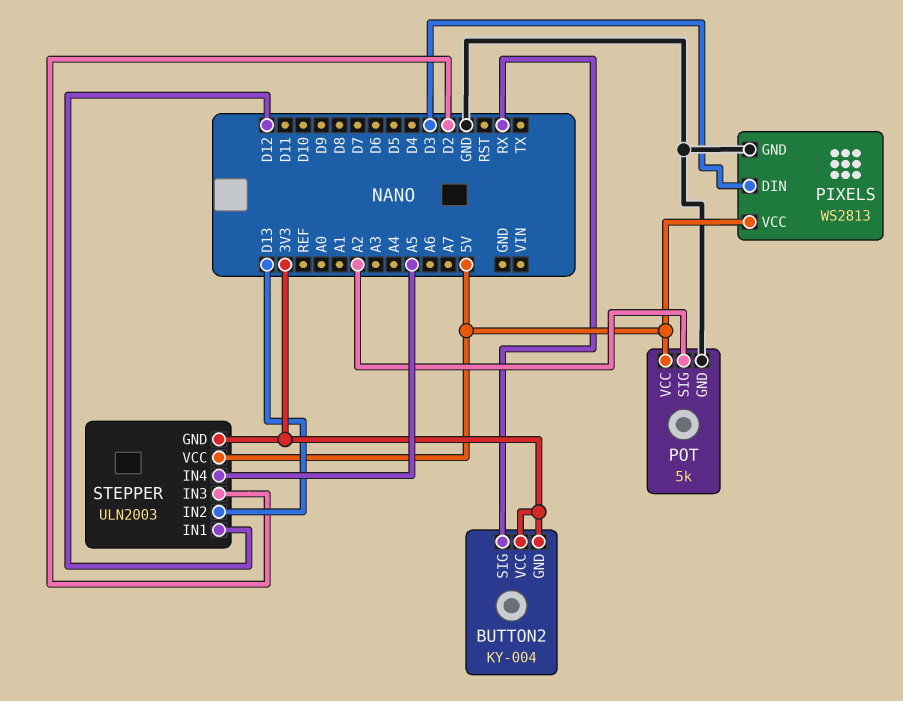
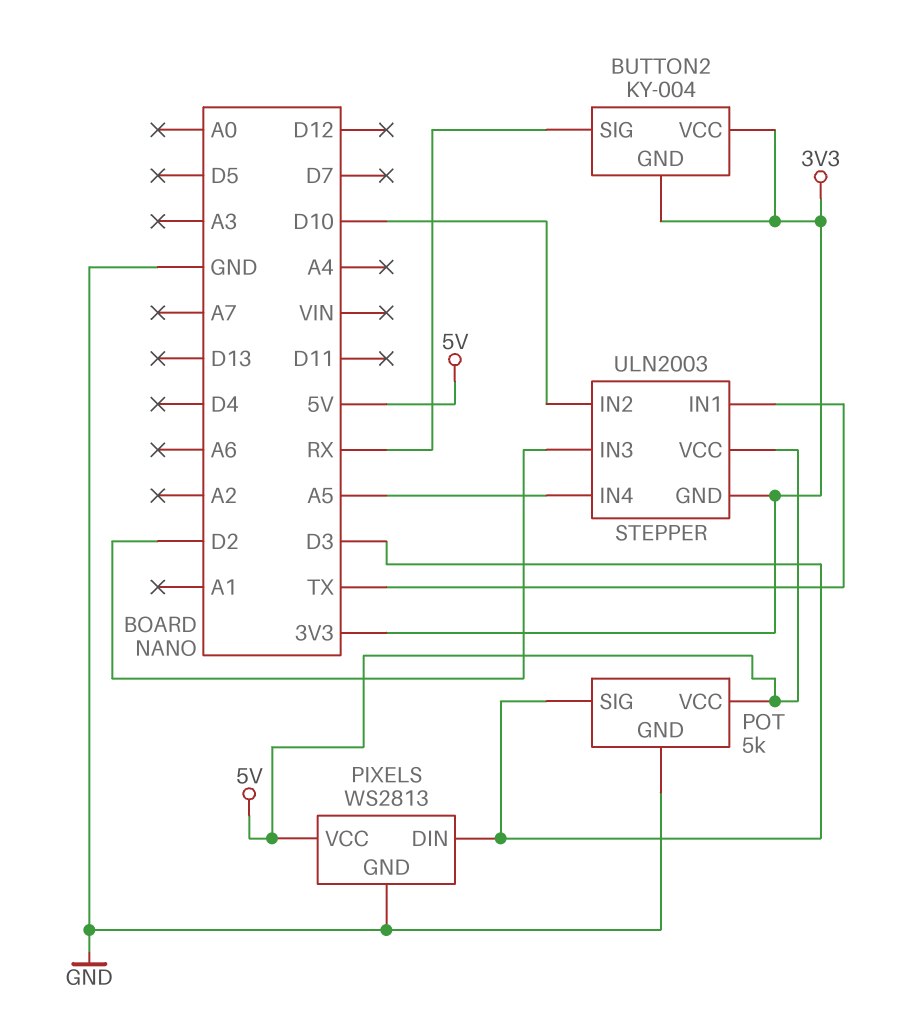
POT pin SIG: A2 -> D3
STEPPER pin IN1: D12 -> TX
STEPPER pin IN2: D13 -> D10

